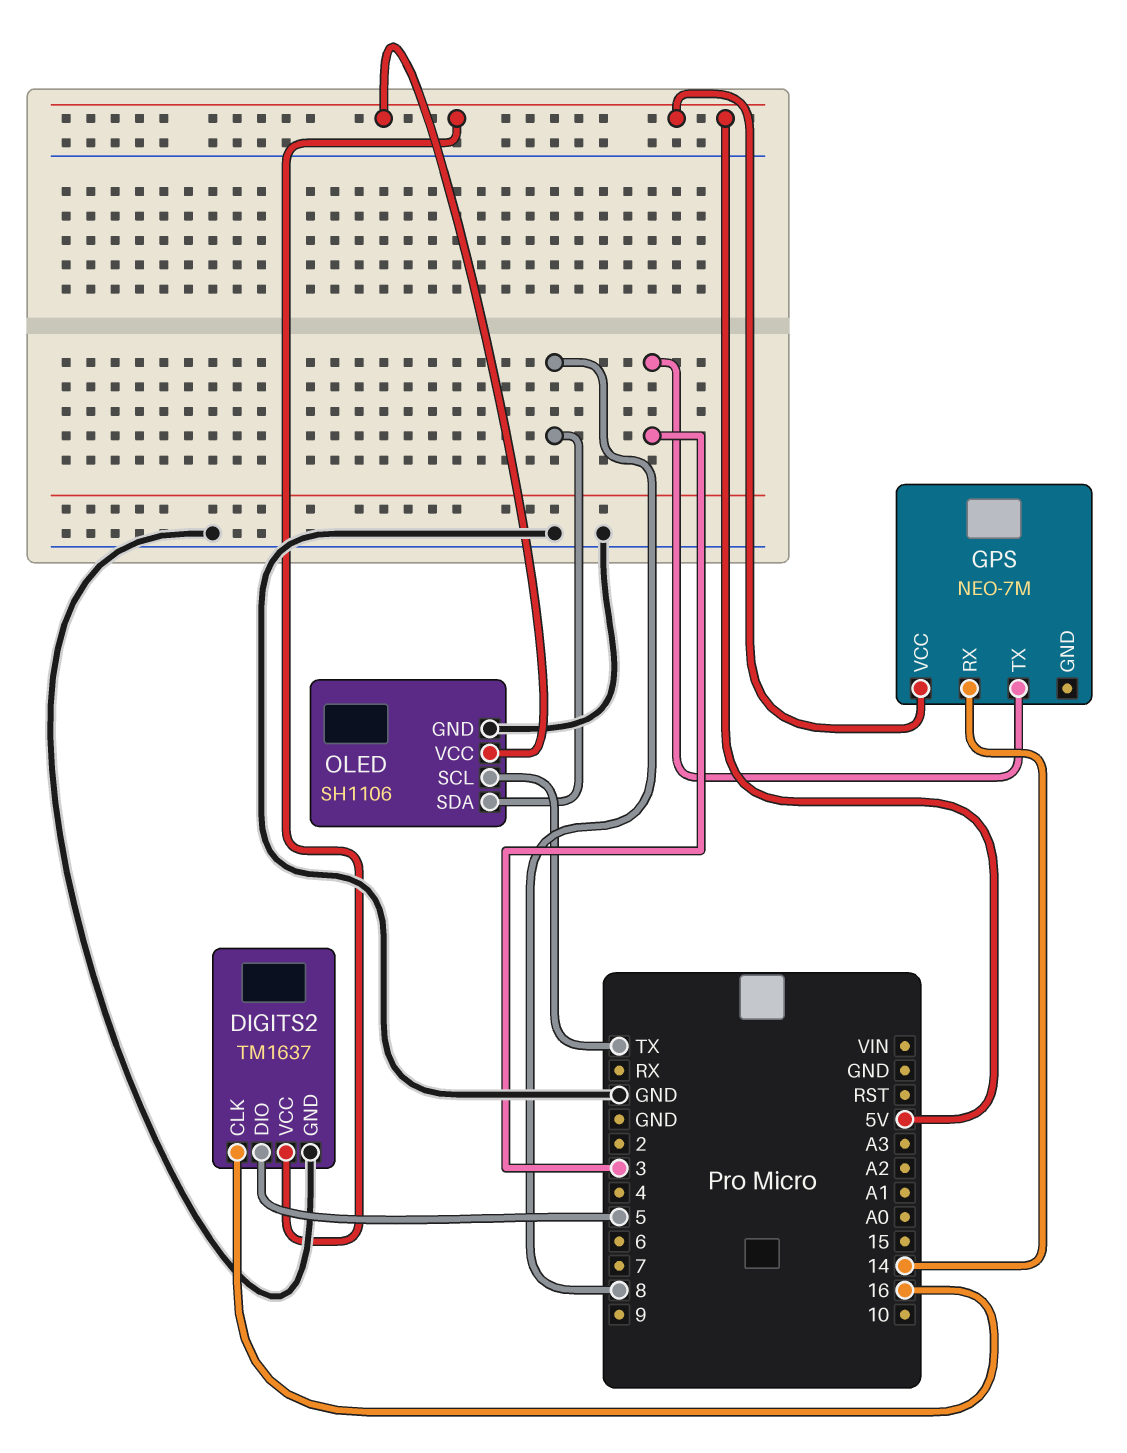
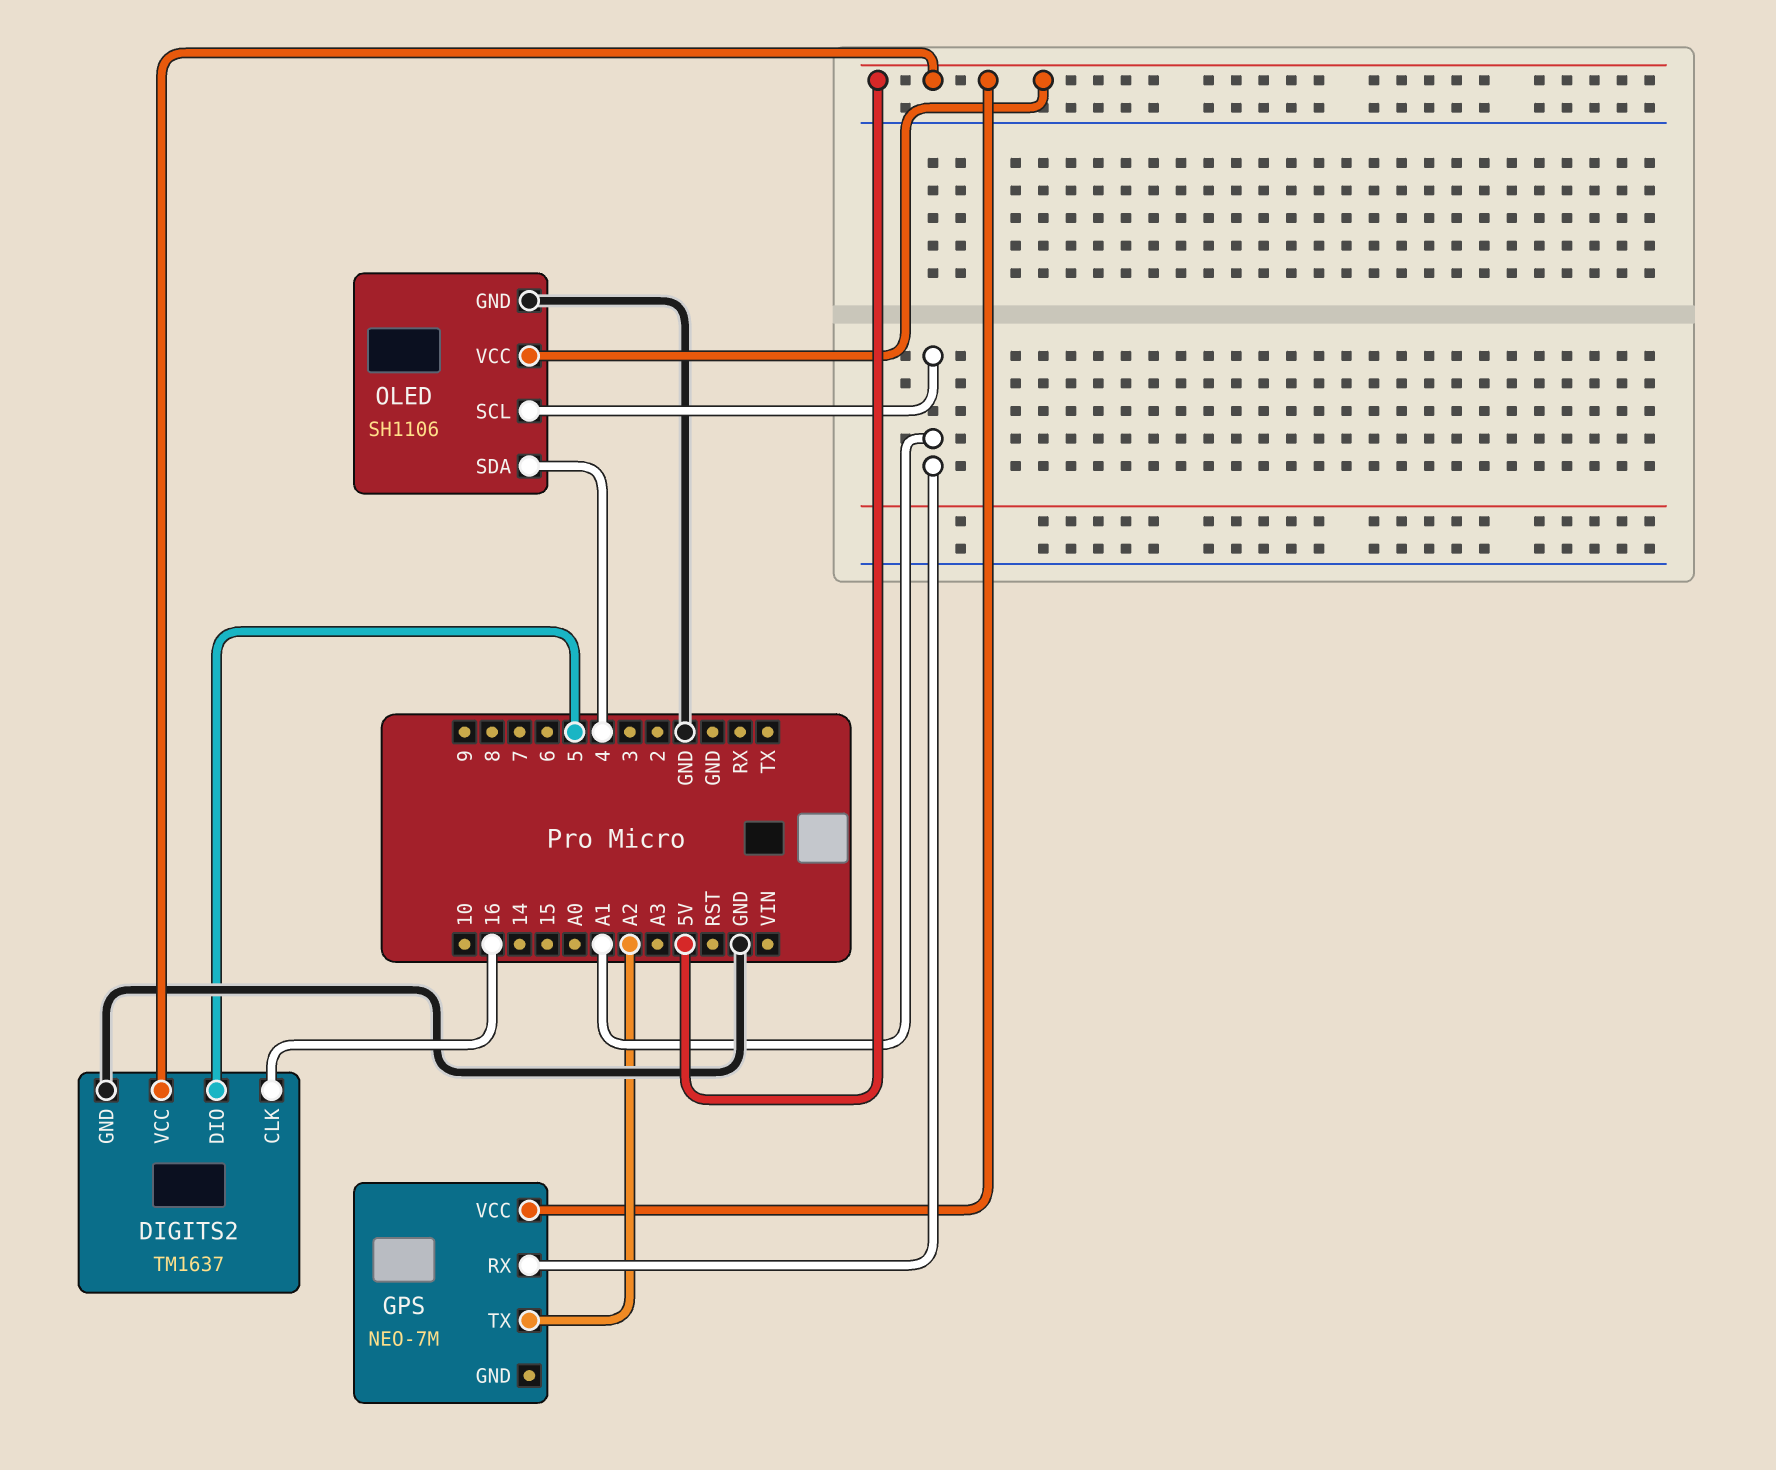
GPS pin RX: 14 -> A1
GPS pin TX: 3 -> A2
OLED pin SCL: TX -> A1
OLED pin SDA: 8 -> 4

